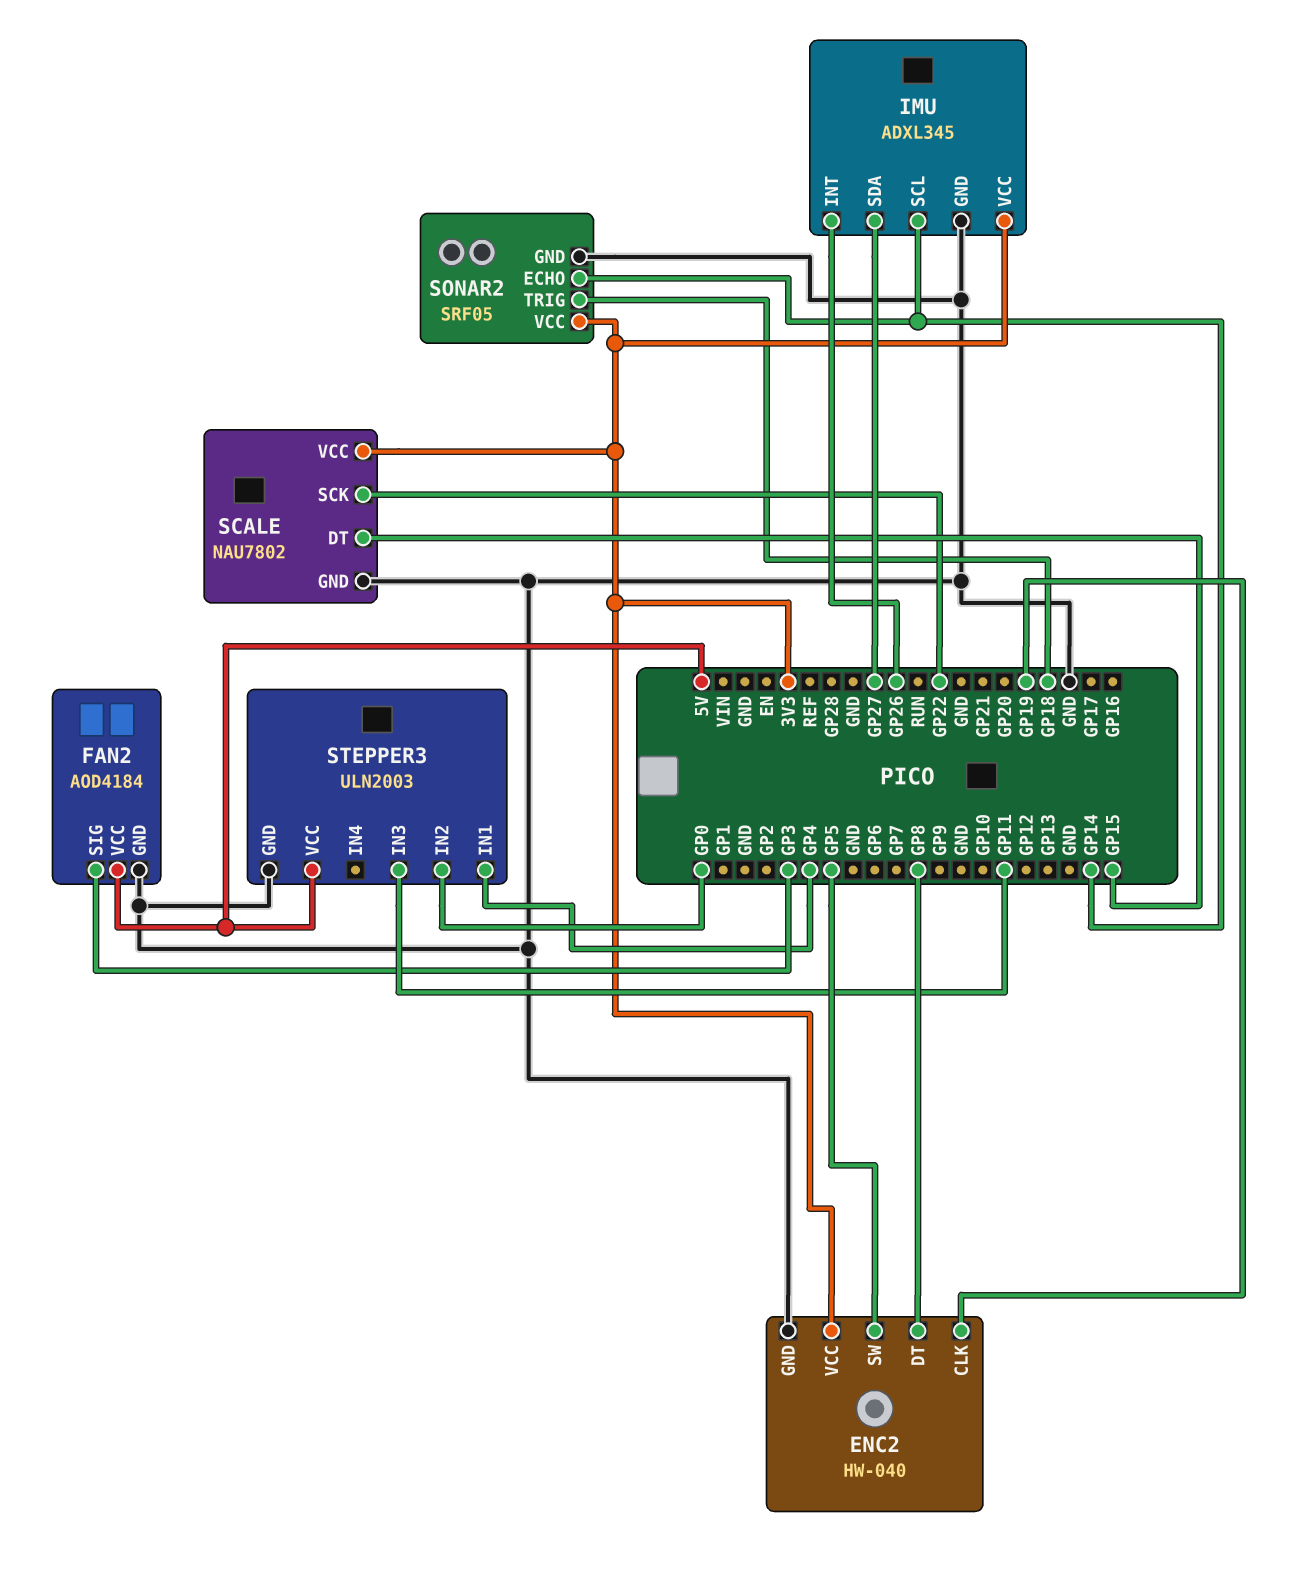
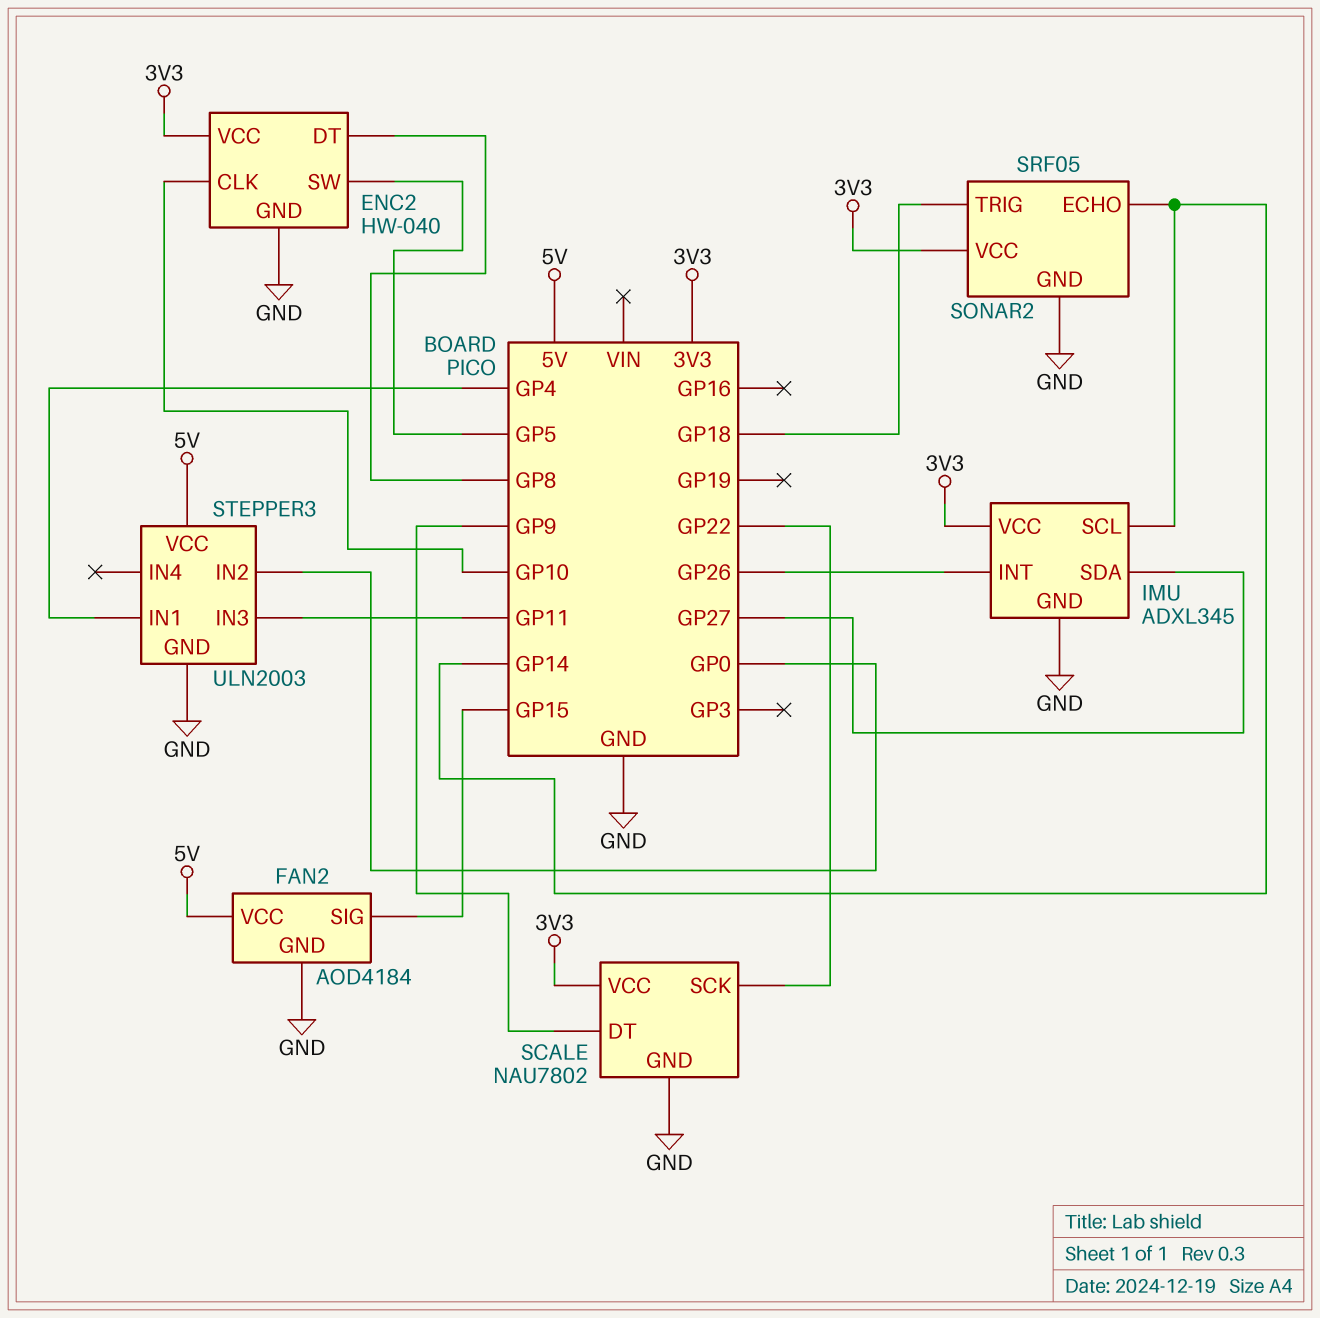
ENC2 pin CLK: GP19 -> GP10
FAN2 pin SIG: GP3 -> GP15
SCALE pin DT: GP15 -> GP9

